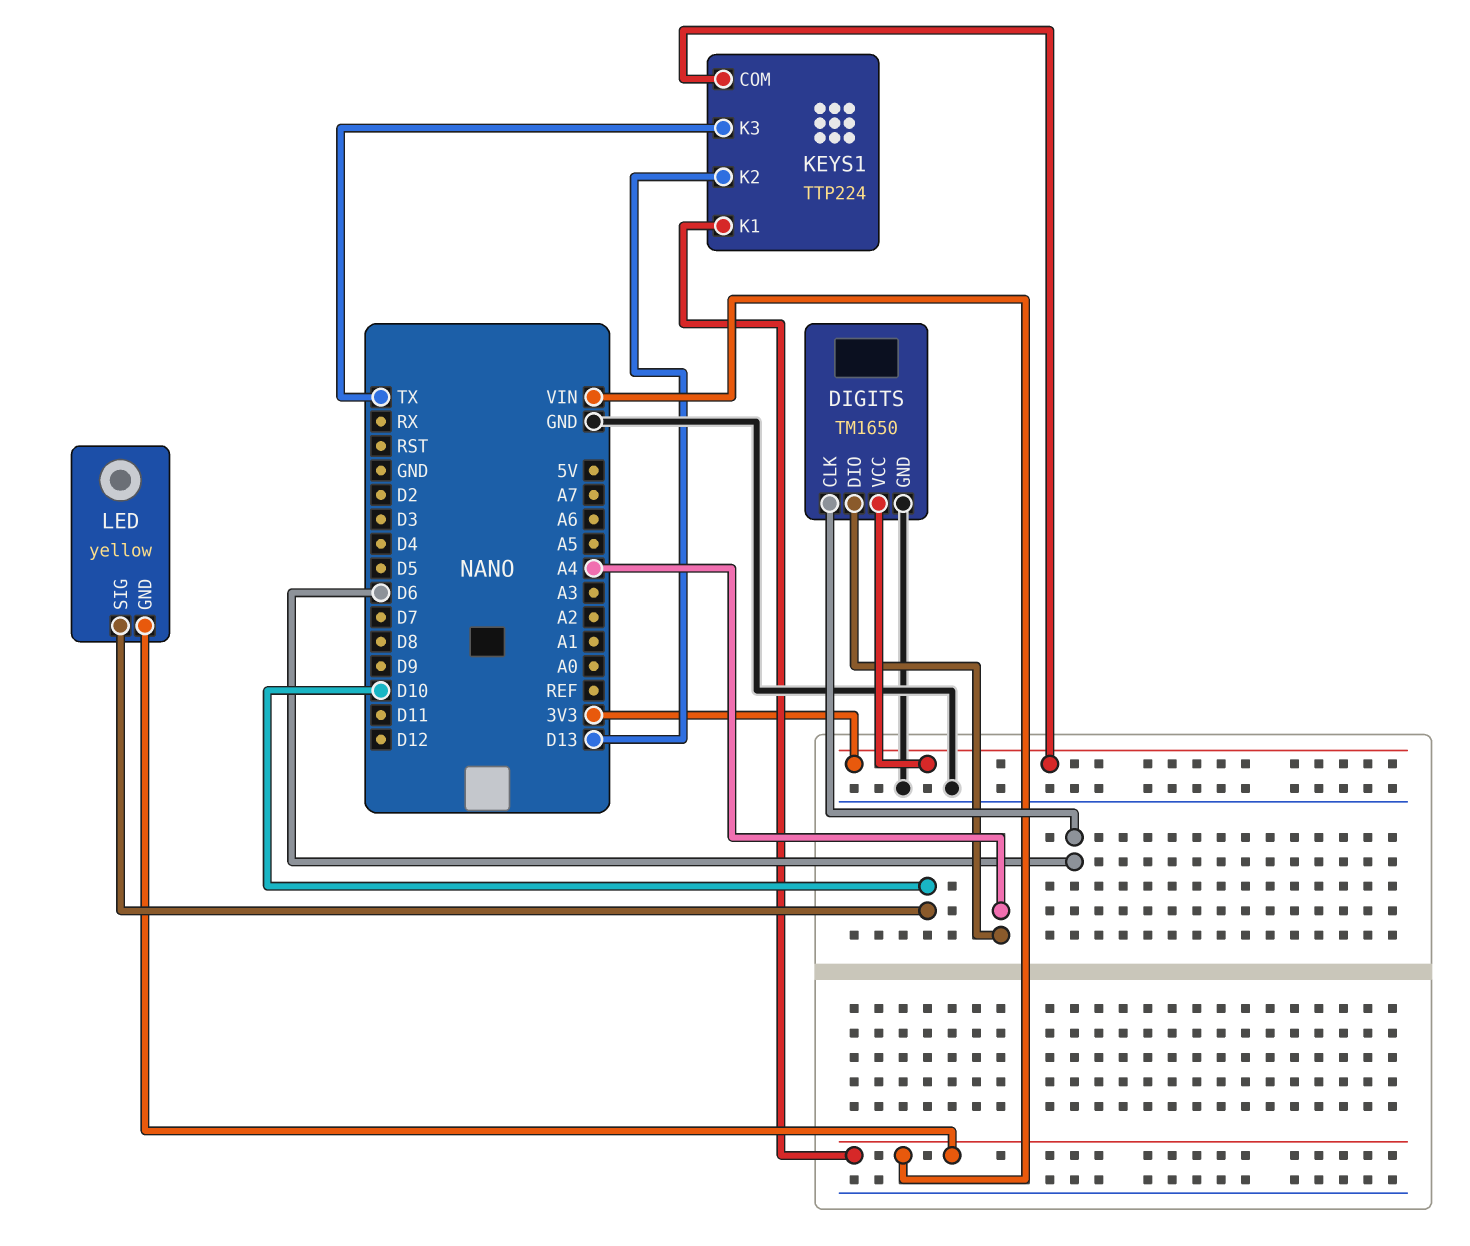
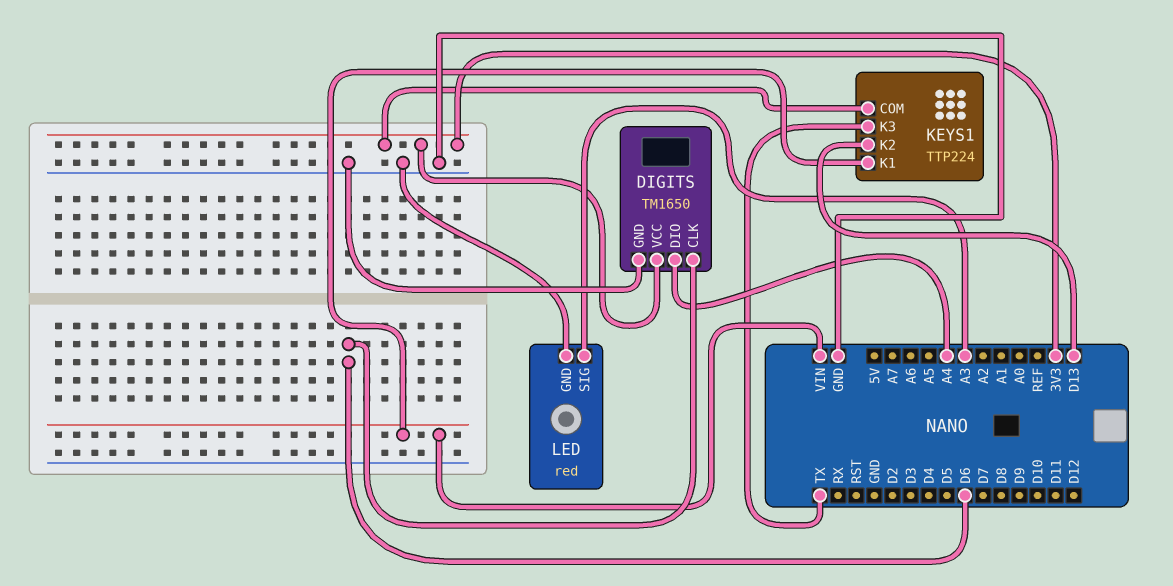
LED: yellow -> red
LED pin GND: VIN -> GND
LED pin SIG: D10 -> A3

